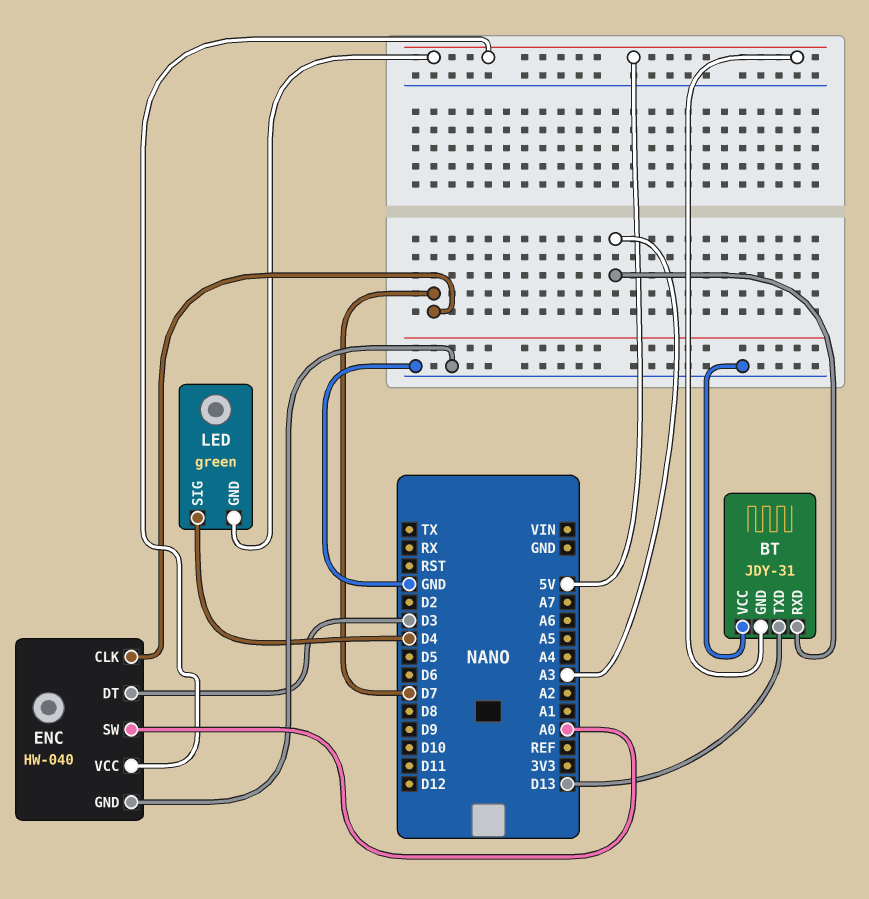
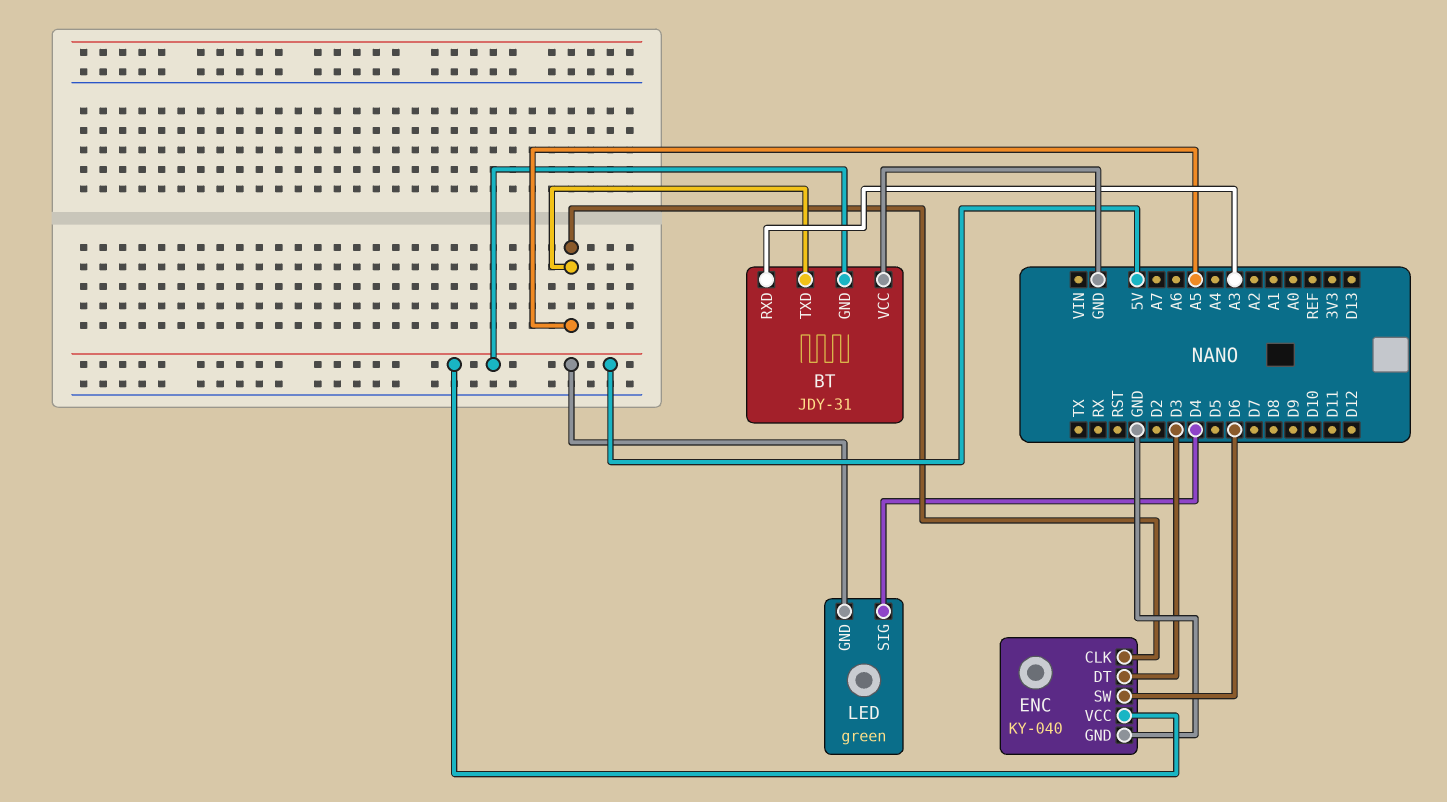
BT pin TXD: D13 -> A5
ENC: HW-040 -> KY-040
ENC pin CLK: D7 -> A5
ENC pin SW: A0 -> D6

